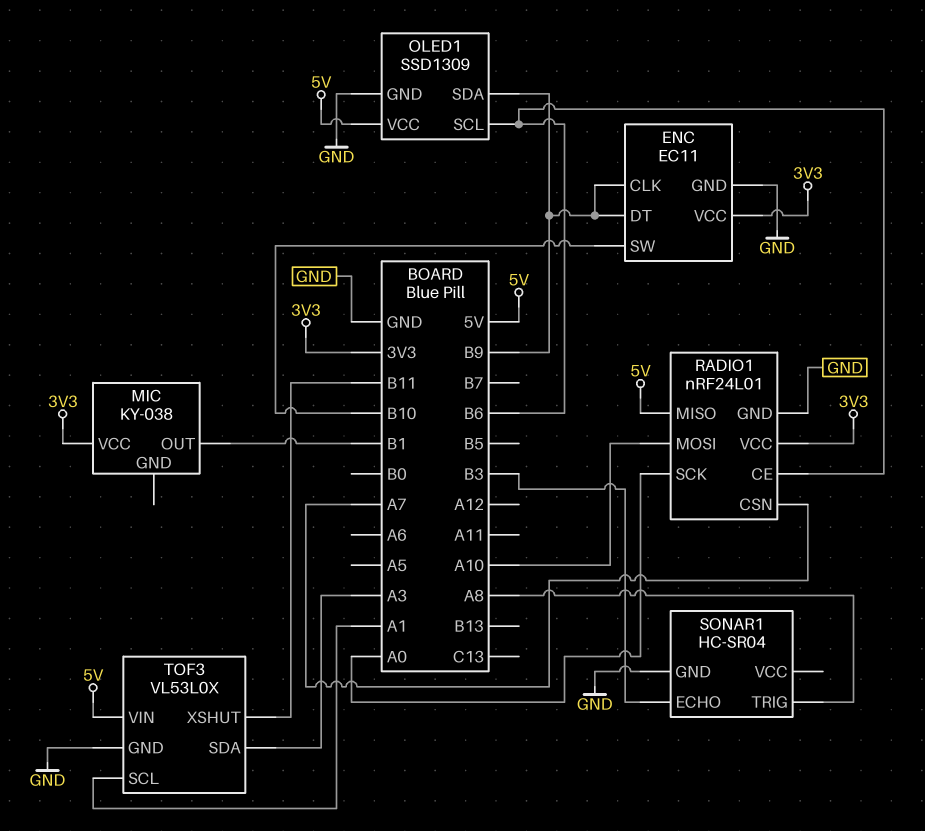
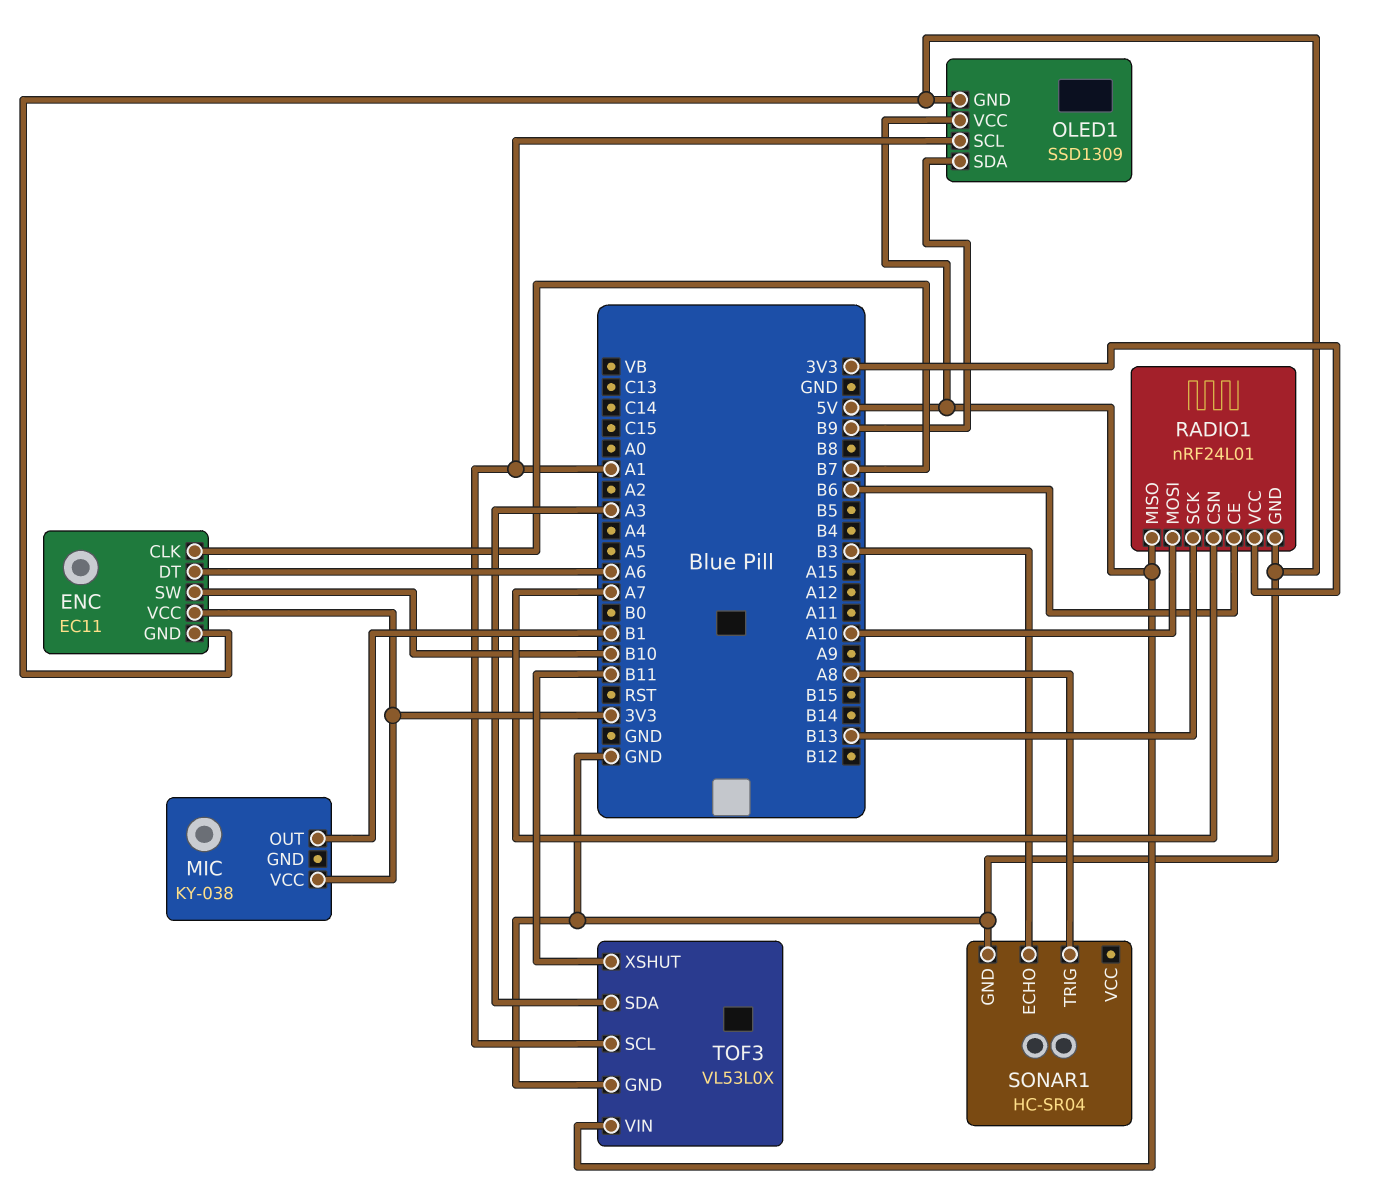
ENC pin CLK: B9 -> B7
ENC pin DT: B9 -> A6
OLED1 pin SCL: B6 -> A1
RADIO1 pin SCK: A0 -> B13

